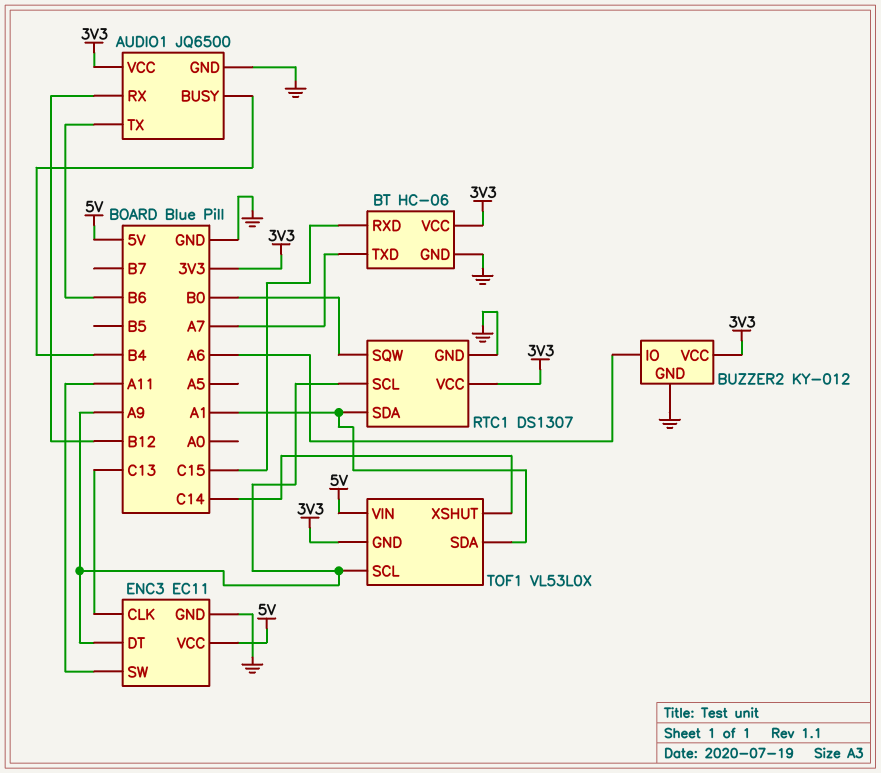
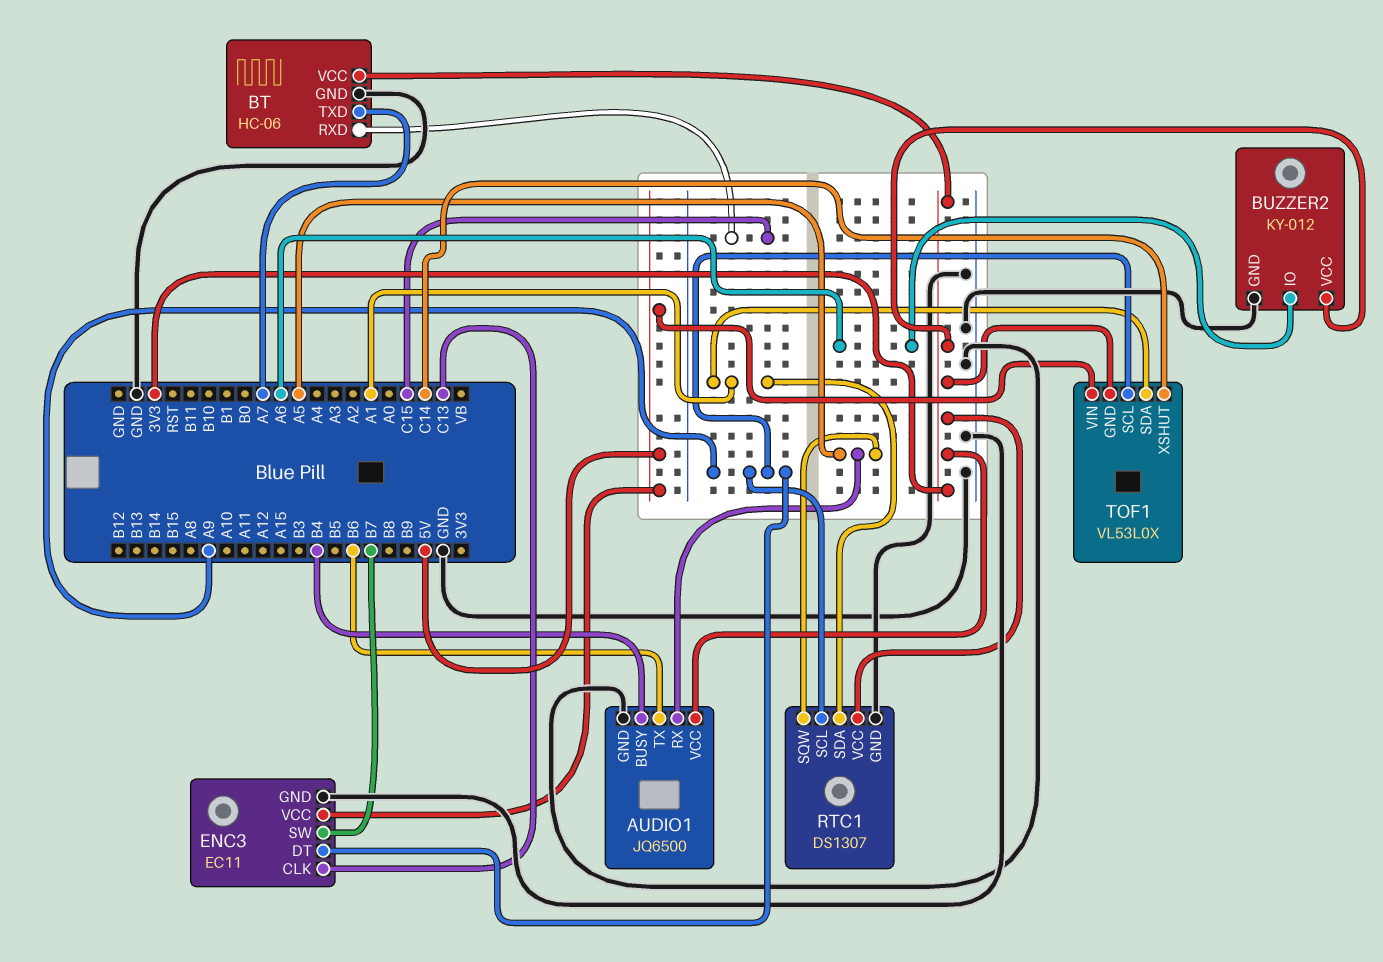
AUDIO1 pin RX: B12 -> A5
ENC3 pin SW: A11 -> B7
RTC1 pin SQW: B0 -> A5

